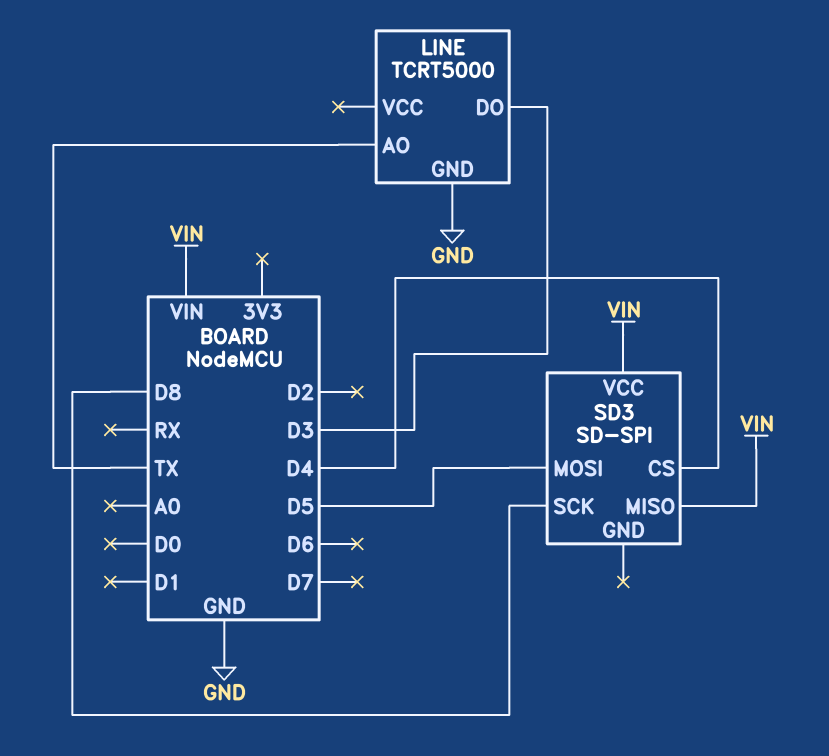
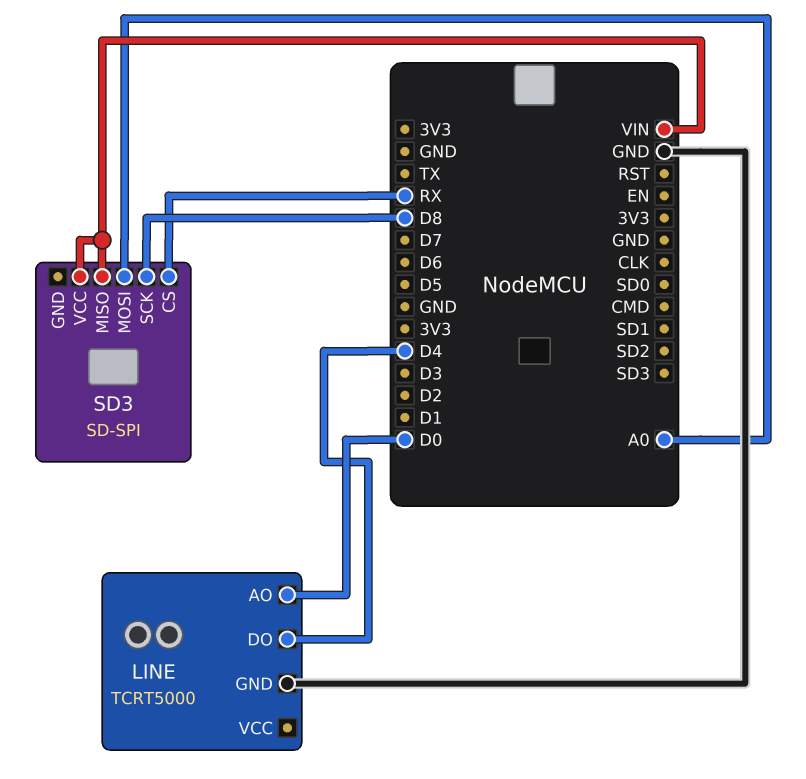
LINE pin AO: TX -> D0
LINE pin DO: D3 -> D4
SD3 pin CS: D4 -> RX
SD3 pin MOSI: D5 -> A0

